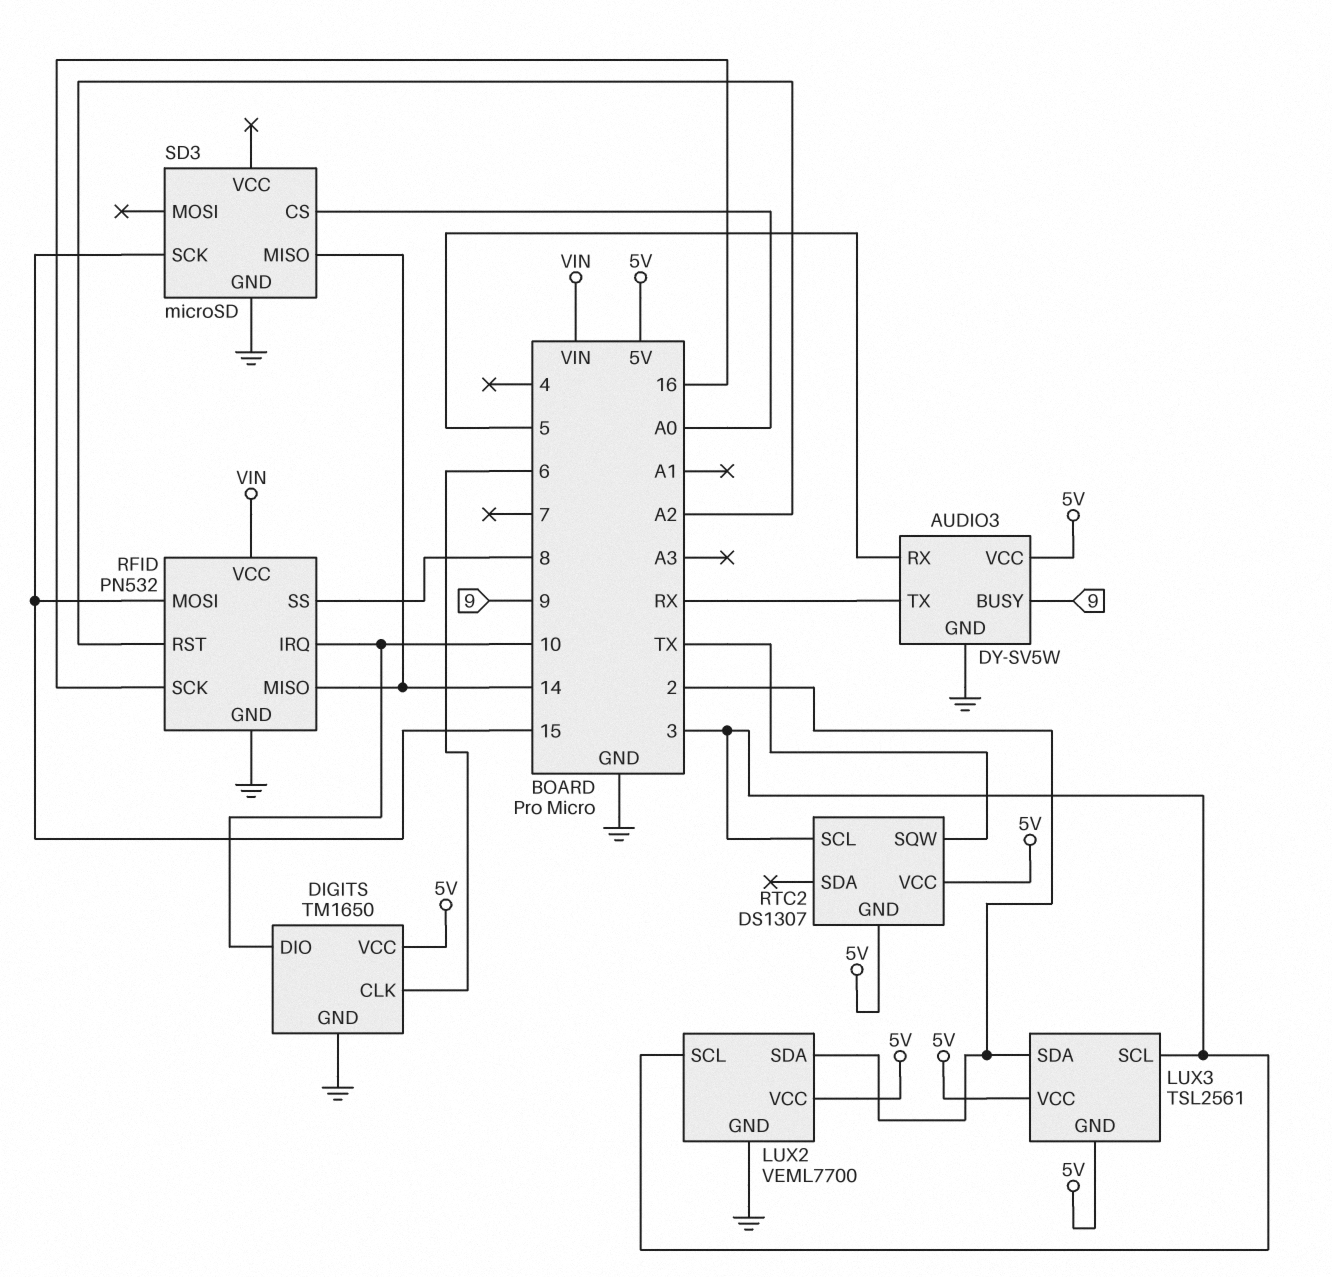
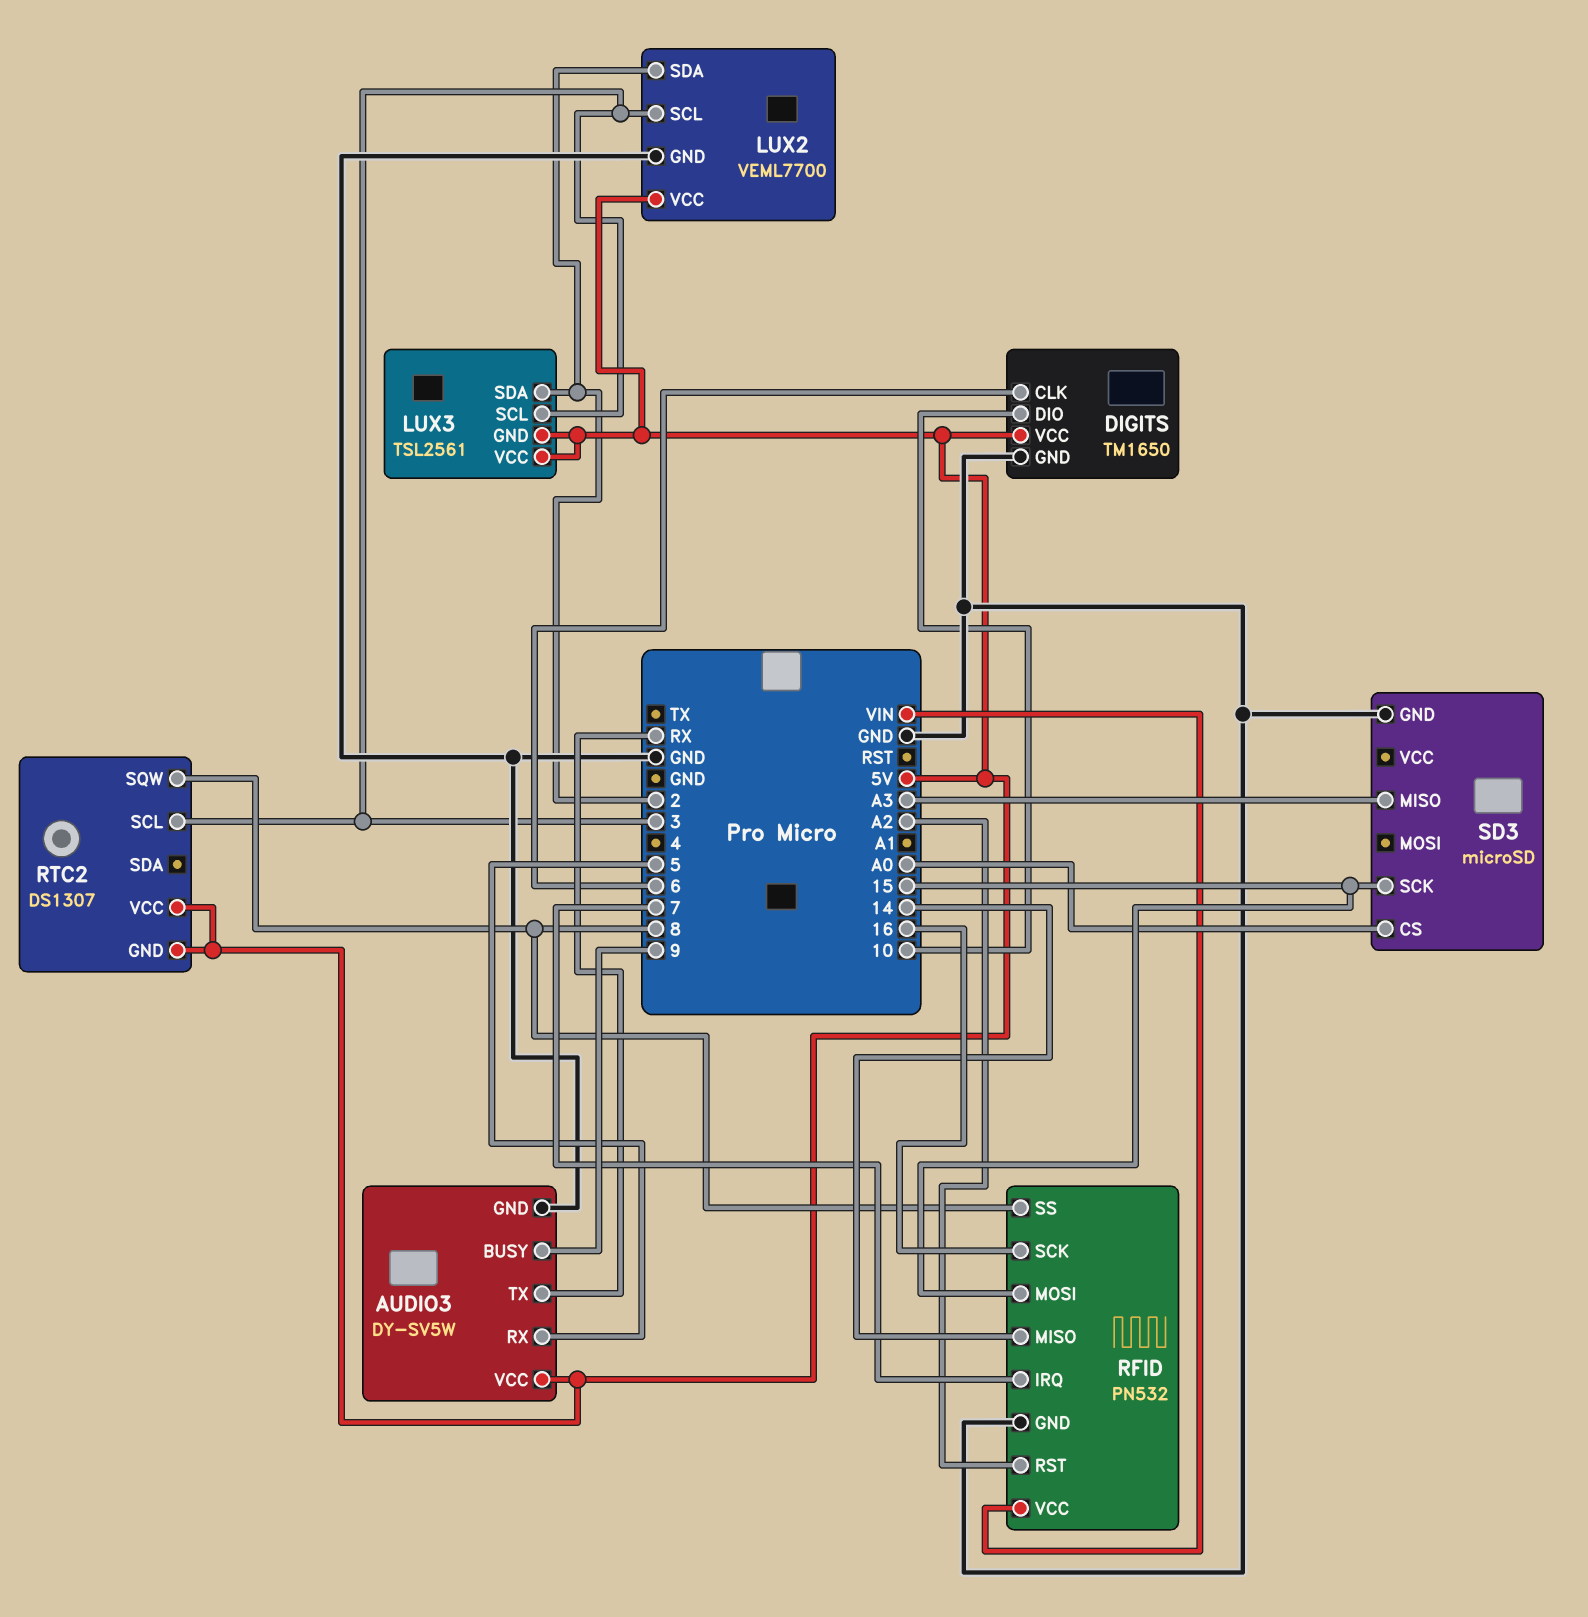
RFID pin IRQ: 10 -> 7
RTC2 pin SQW: TX -> 8
SD3 pin MISO: 14 -> A3

